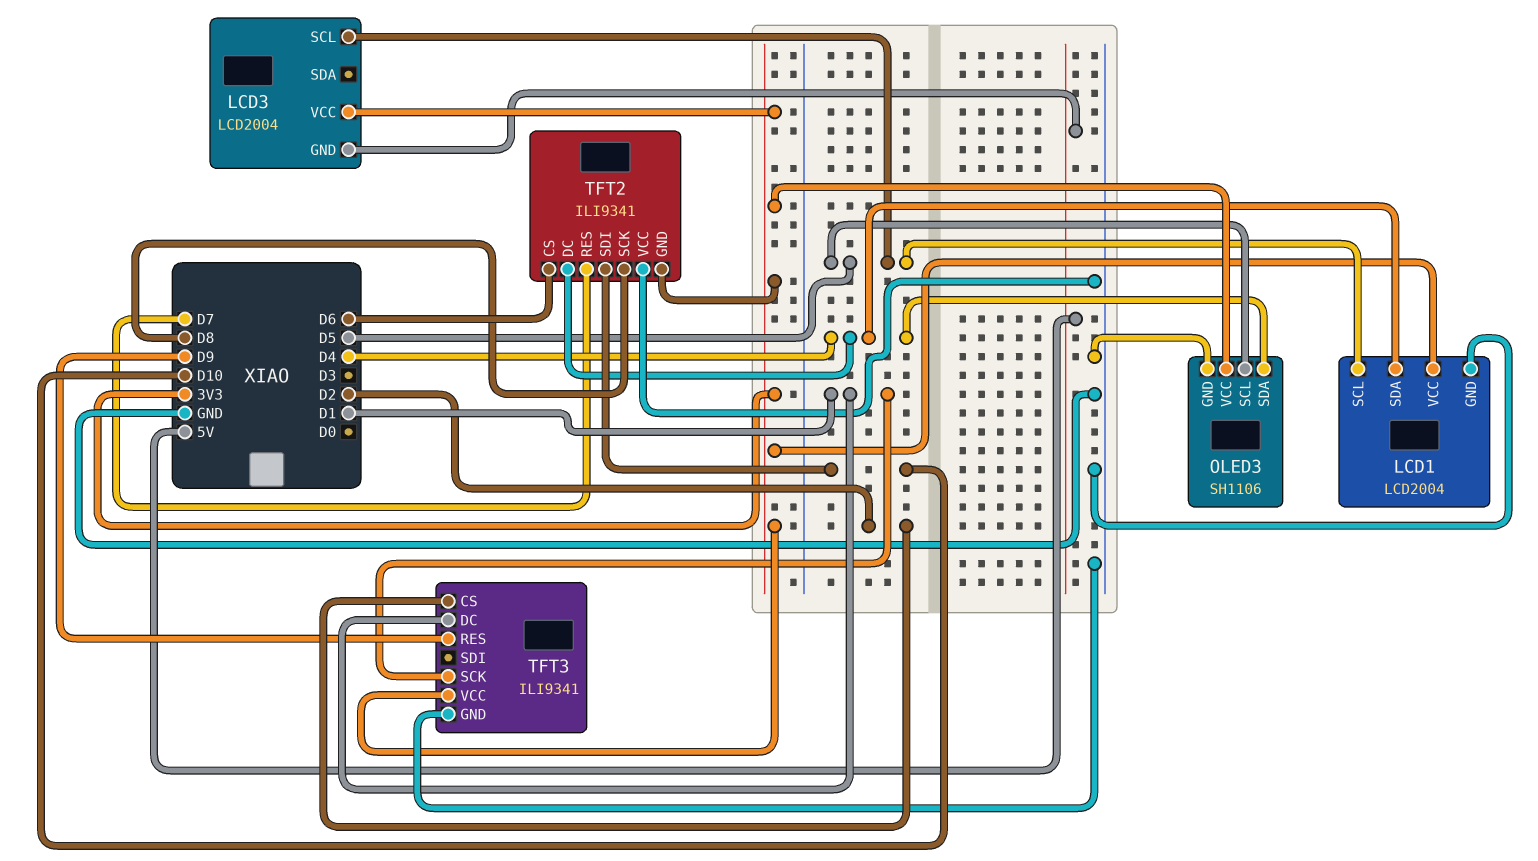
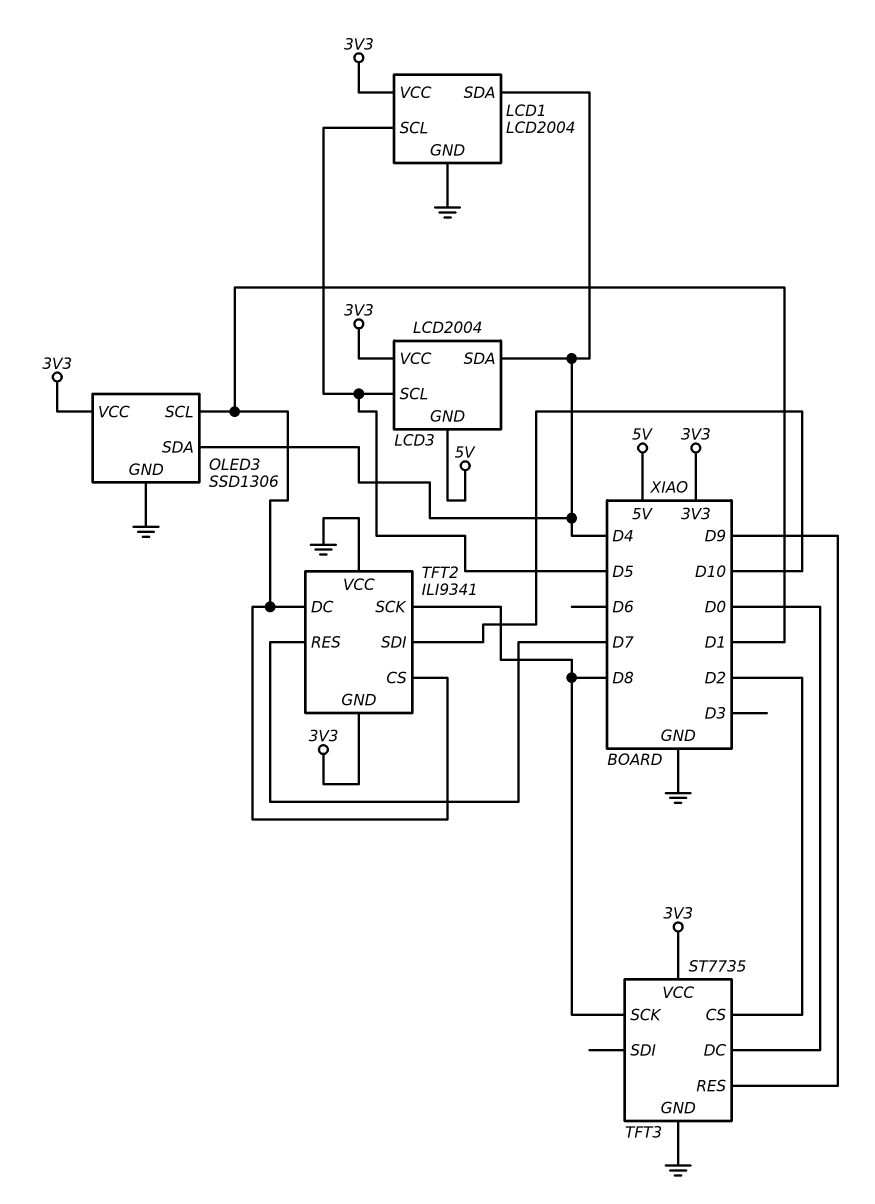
LCD3 pin SDA: none -> D4
OLED3: SH1106 -> SSD1306
OLED3 pin SCL: D5 -> D1
TFT2 pin CS: D6 -> D1
TFT2 pin DC: D4 -> D1
TFT3: ILI9341 -> ST7735
TFT3 pin DC: D1 -> D0
TFT3 pin SCK: D1 -> D8

